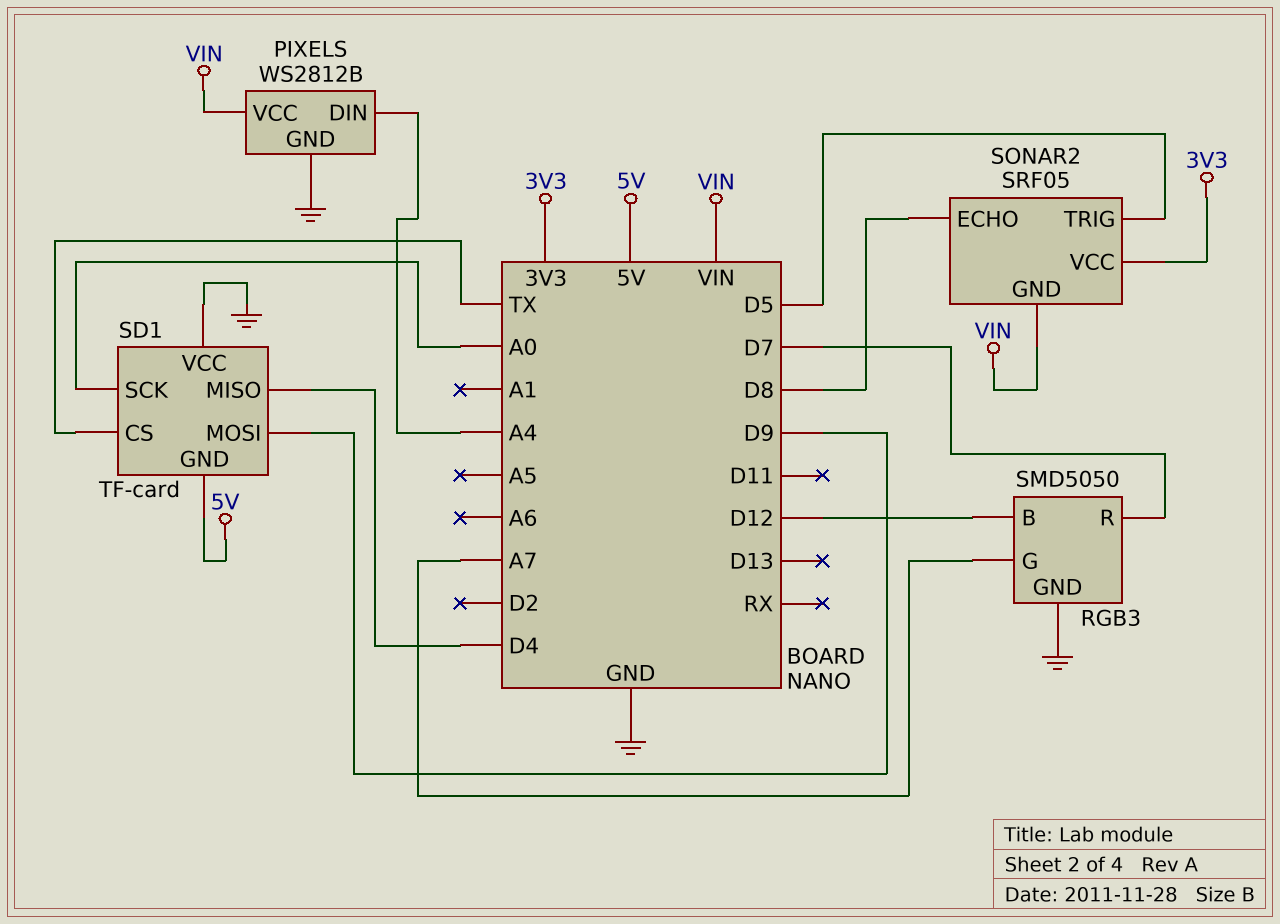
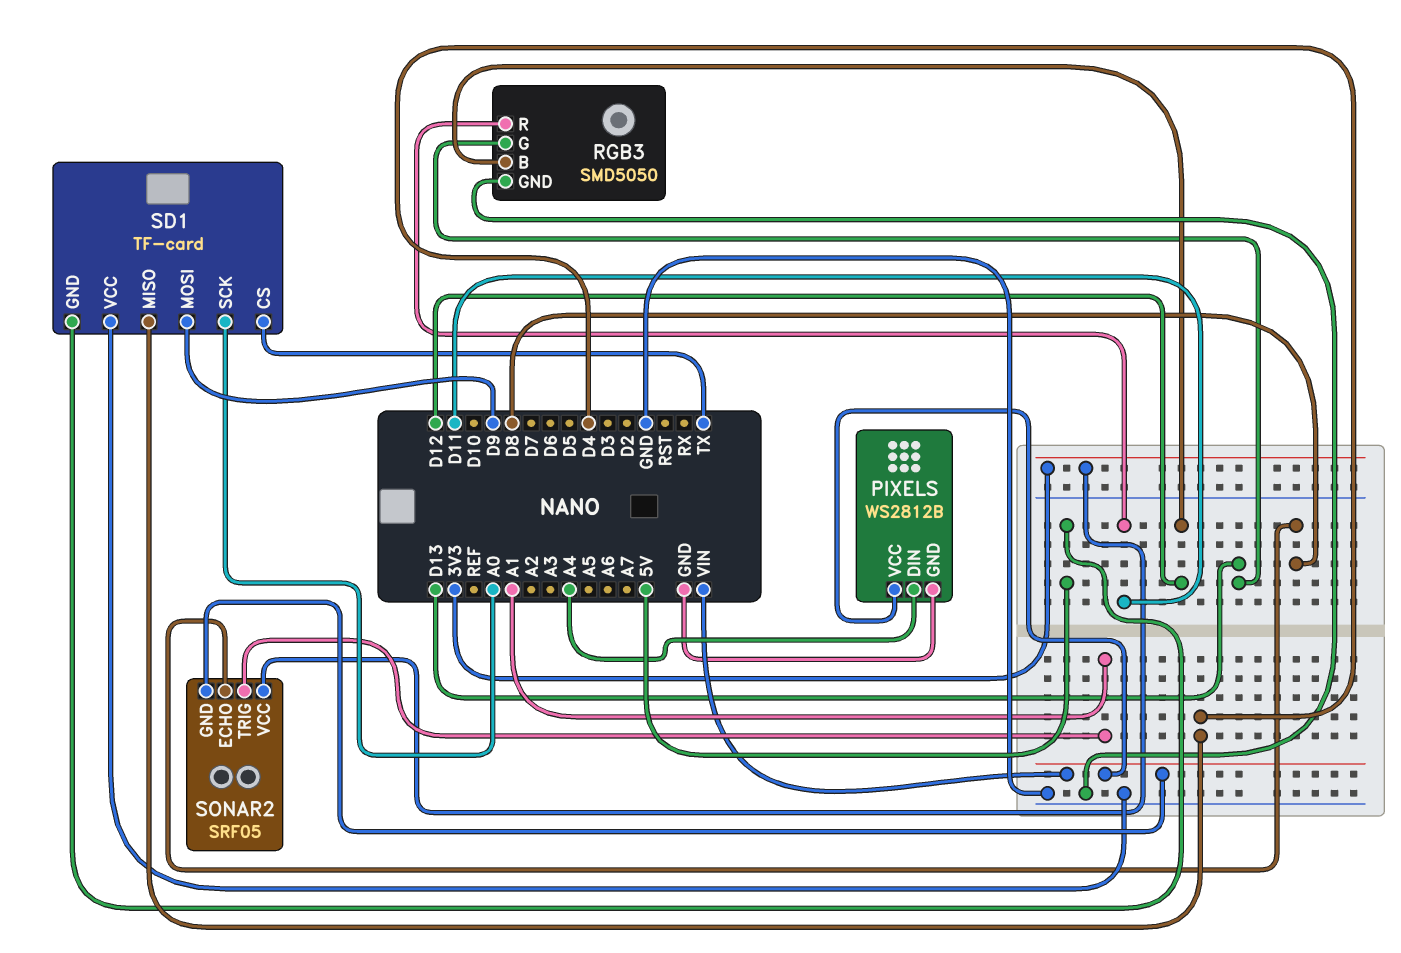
RGB3 pin G: A7 -> D13
RGB3 pin R: D7 -> D11
SONAR2 pin TRIG: D5 -> A1

